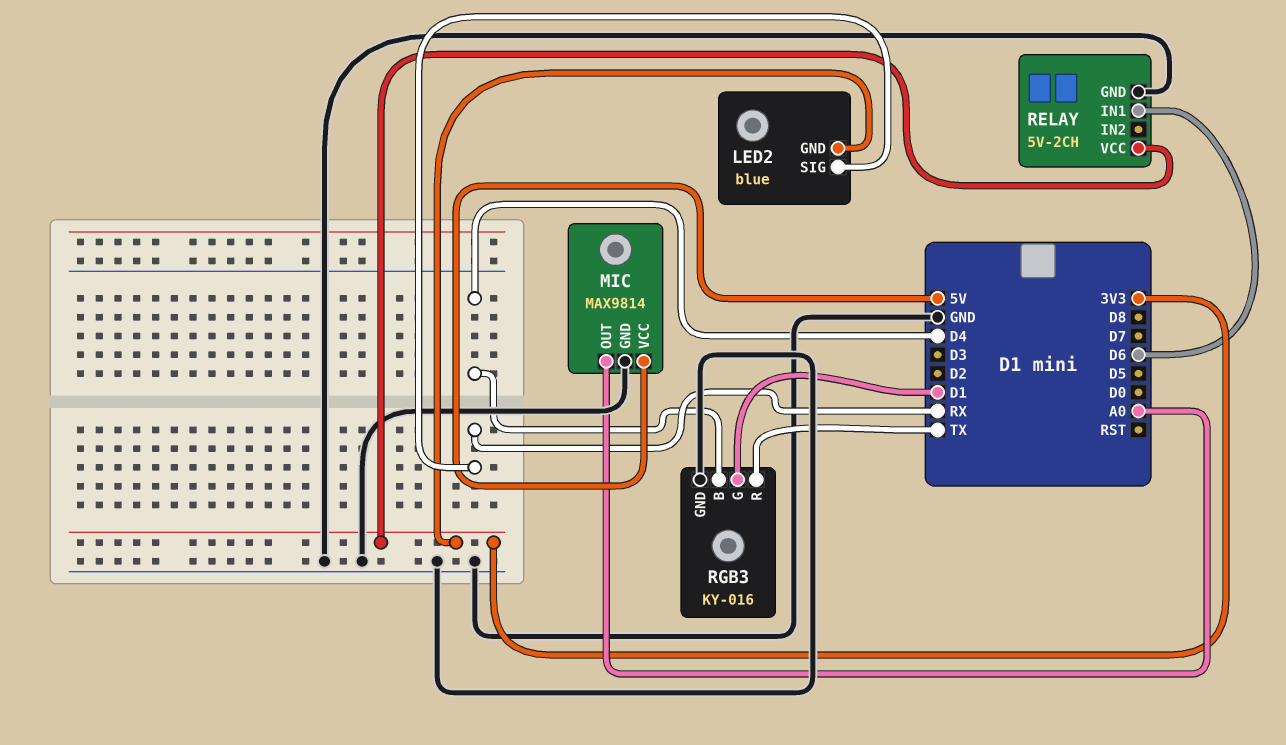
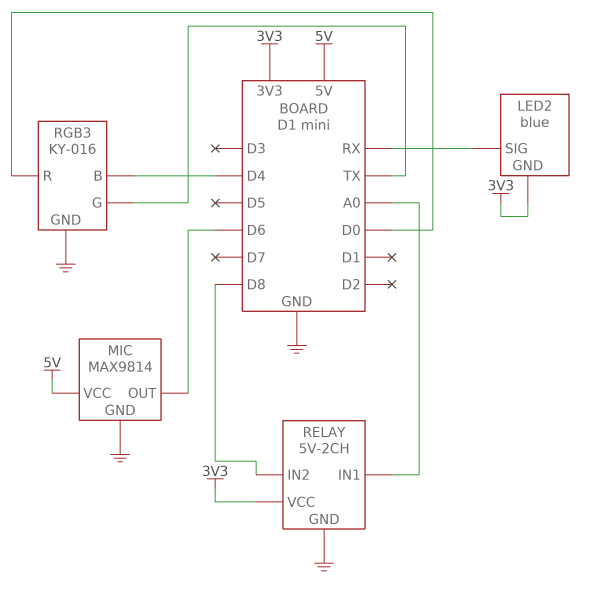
MIC pin OUT: A0 -> D6
RELAY pin IN1: D6 -> A0
RELAY pin IN2: none -> D8
RGB3 pin G: D1 -> TX
RGB3 pin R: TX -> D0

